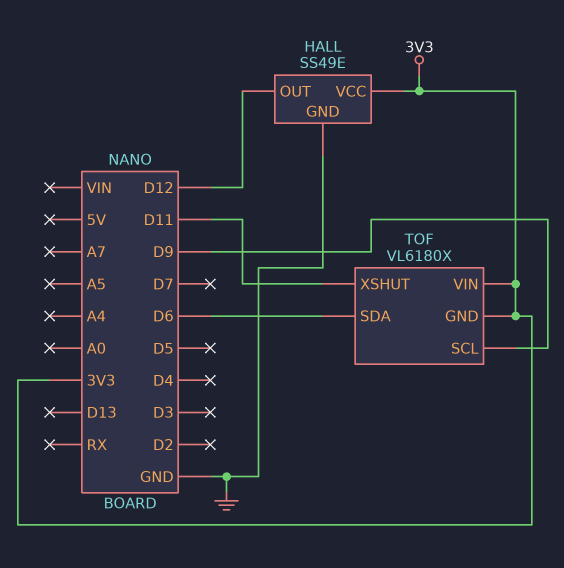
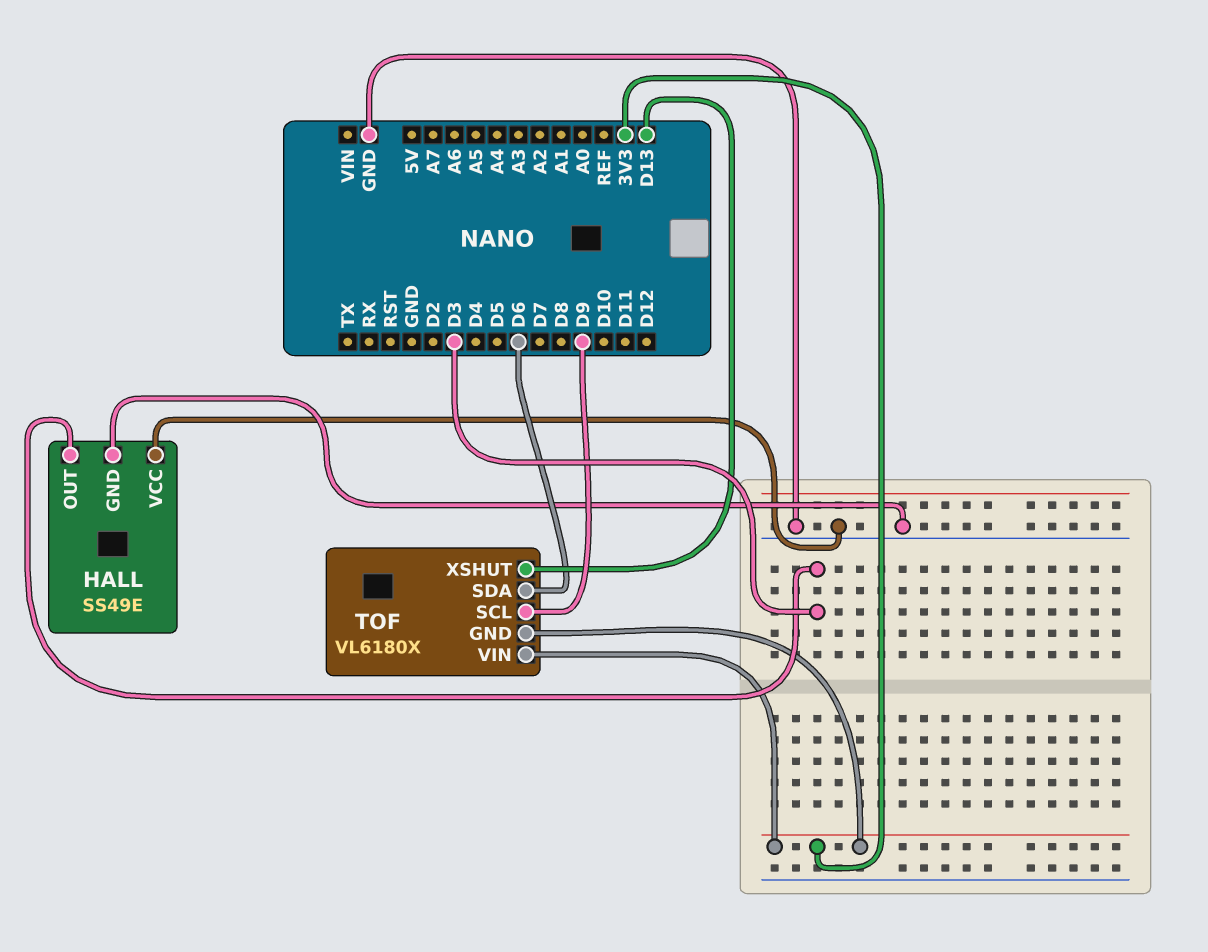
HALL pin OUT: D12 -> D3
HALL pin VCC: 3V3 -> GND
TOF pin XSHUT: D11 -> D13

